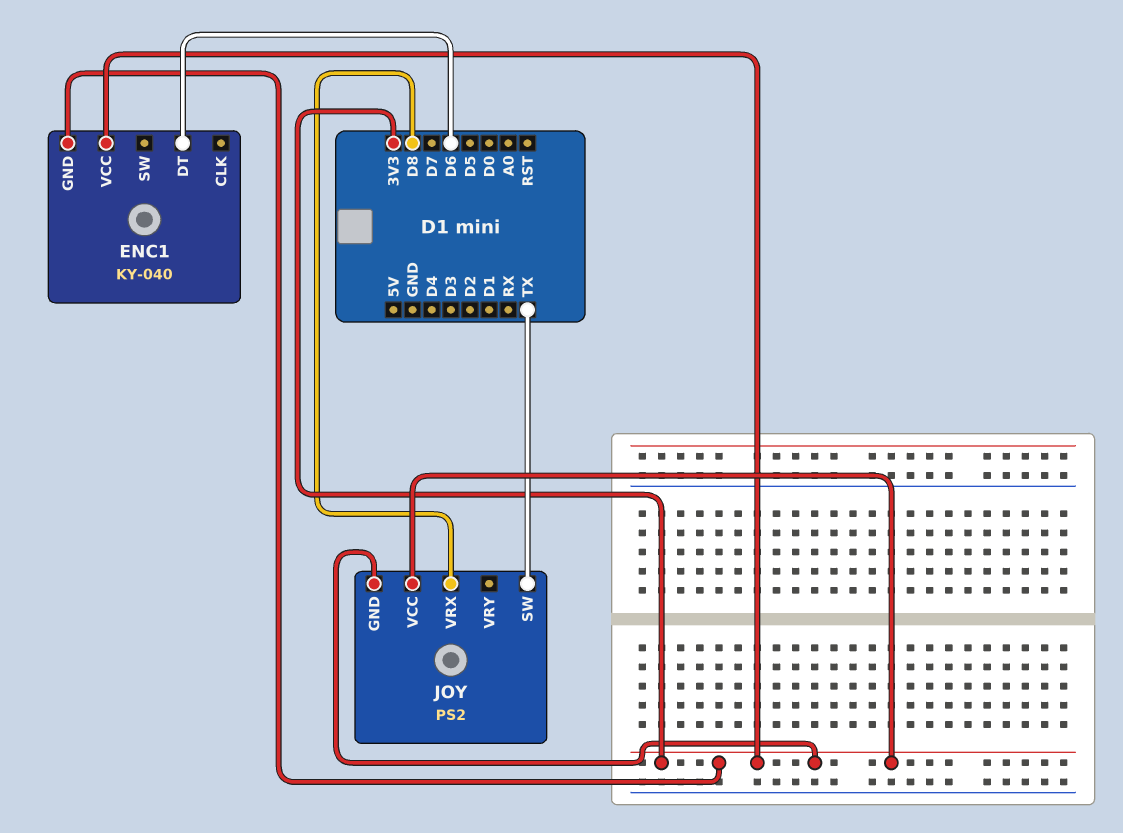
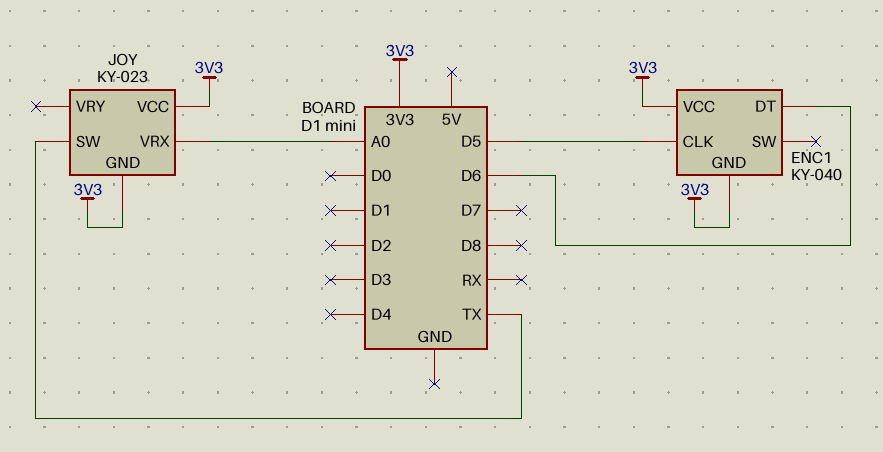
ENC1 pin CLK: none -> D5
JOY: PS2 -> KY-023
JOY pin VRX: D8 -> A0

